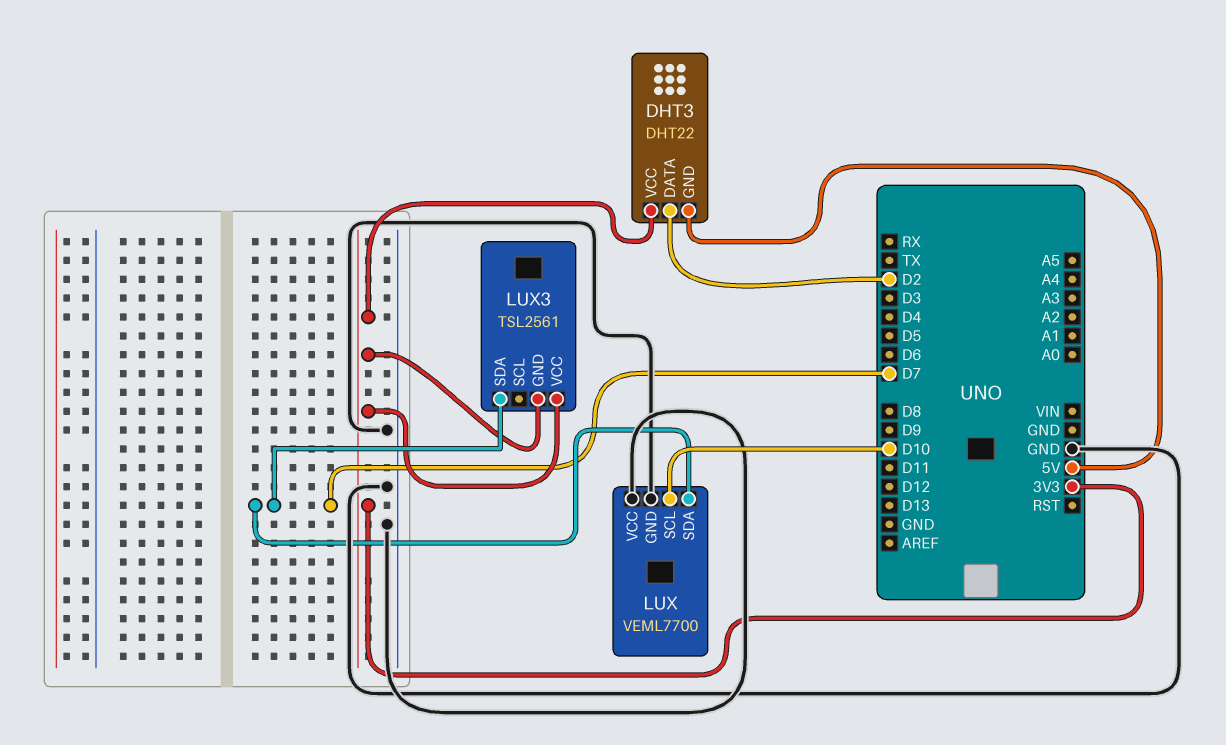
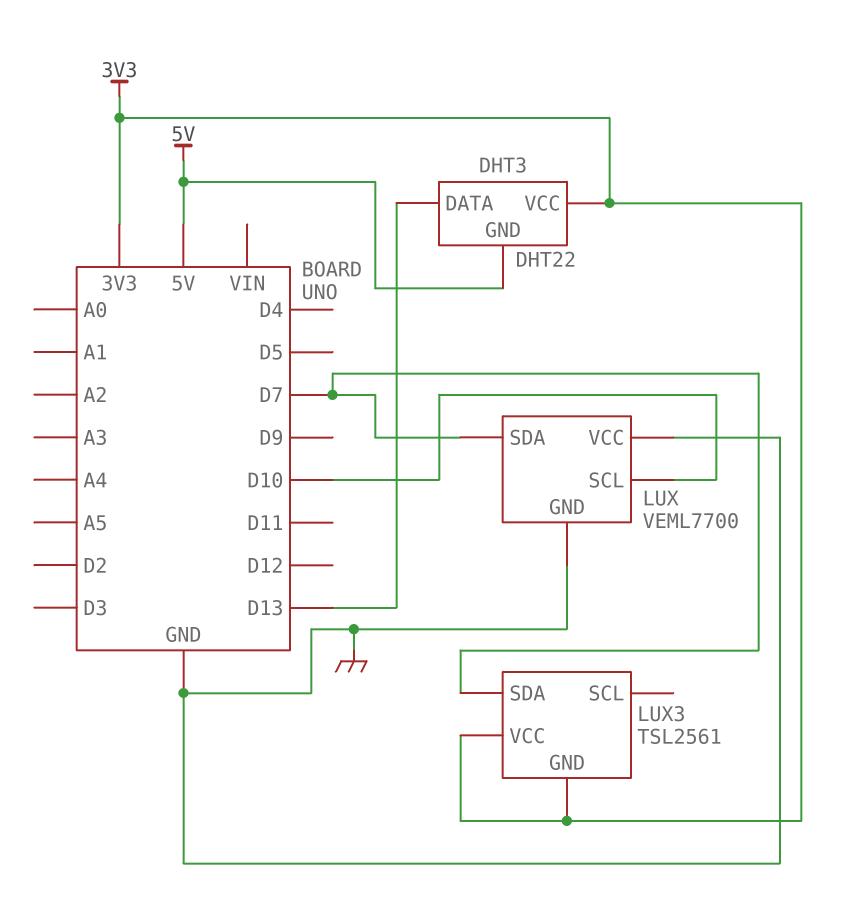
DHT3 pin DATA: D2 -> D13

